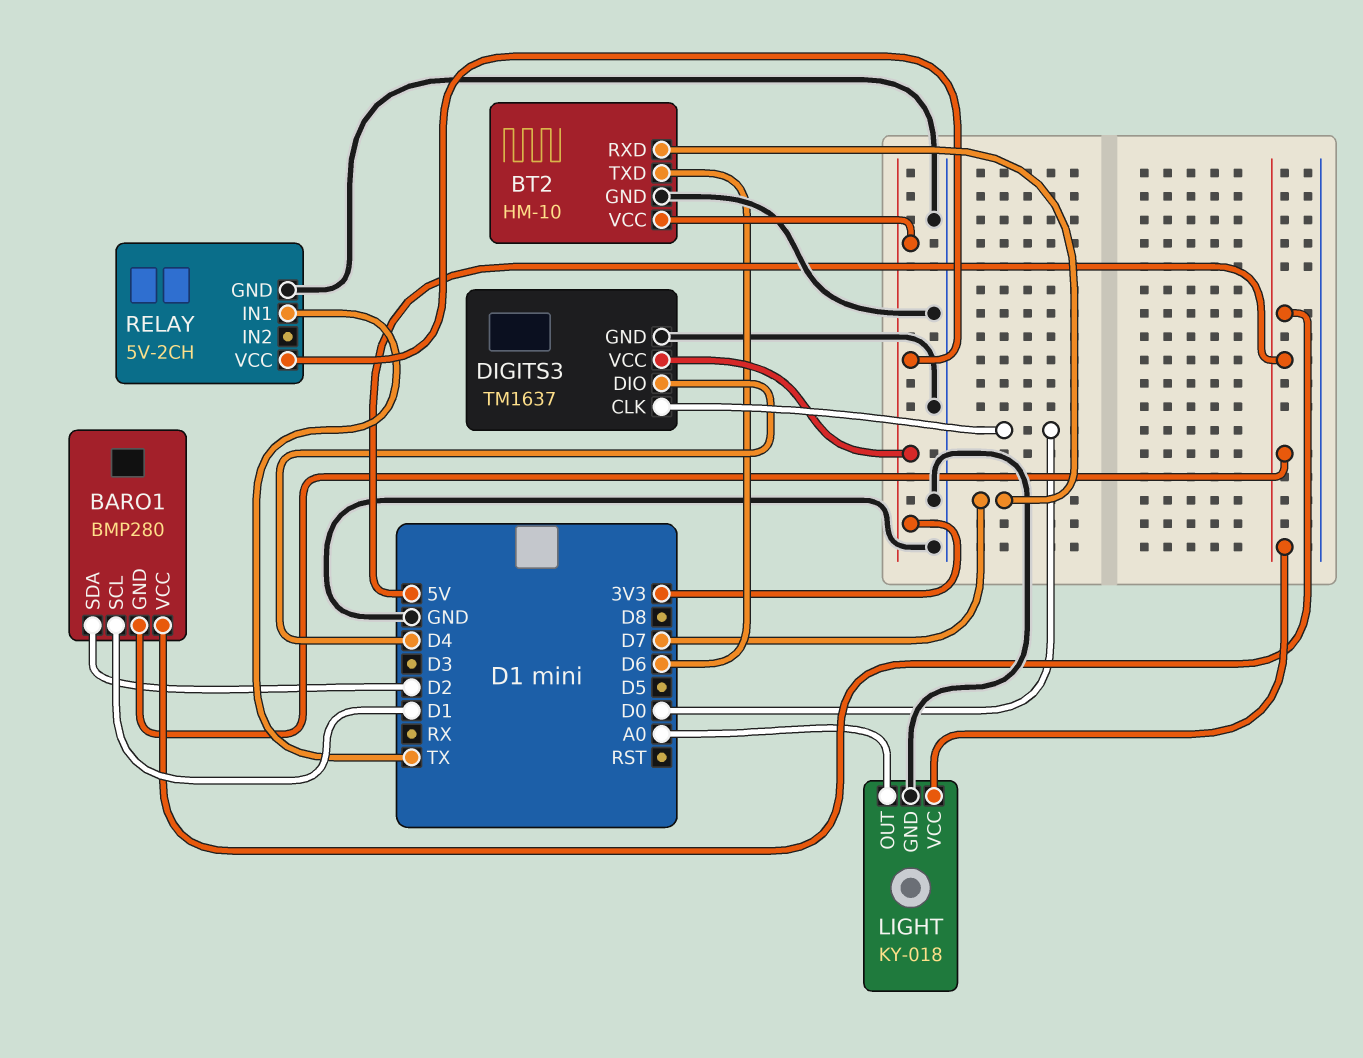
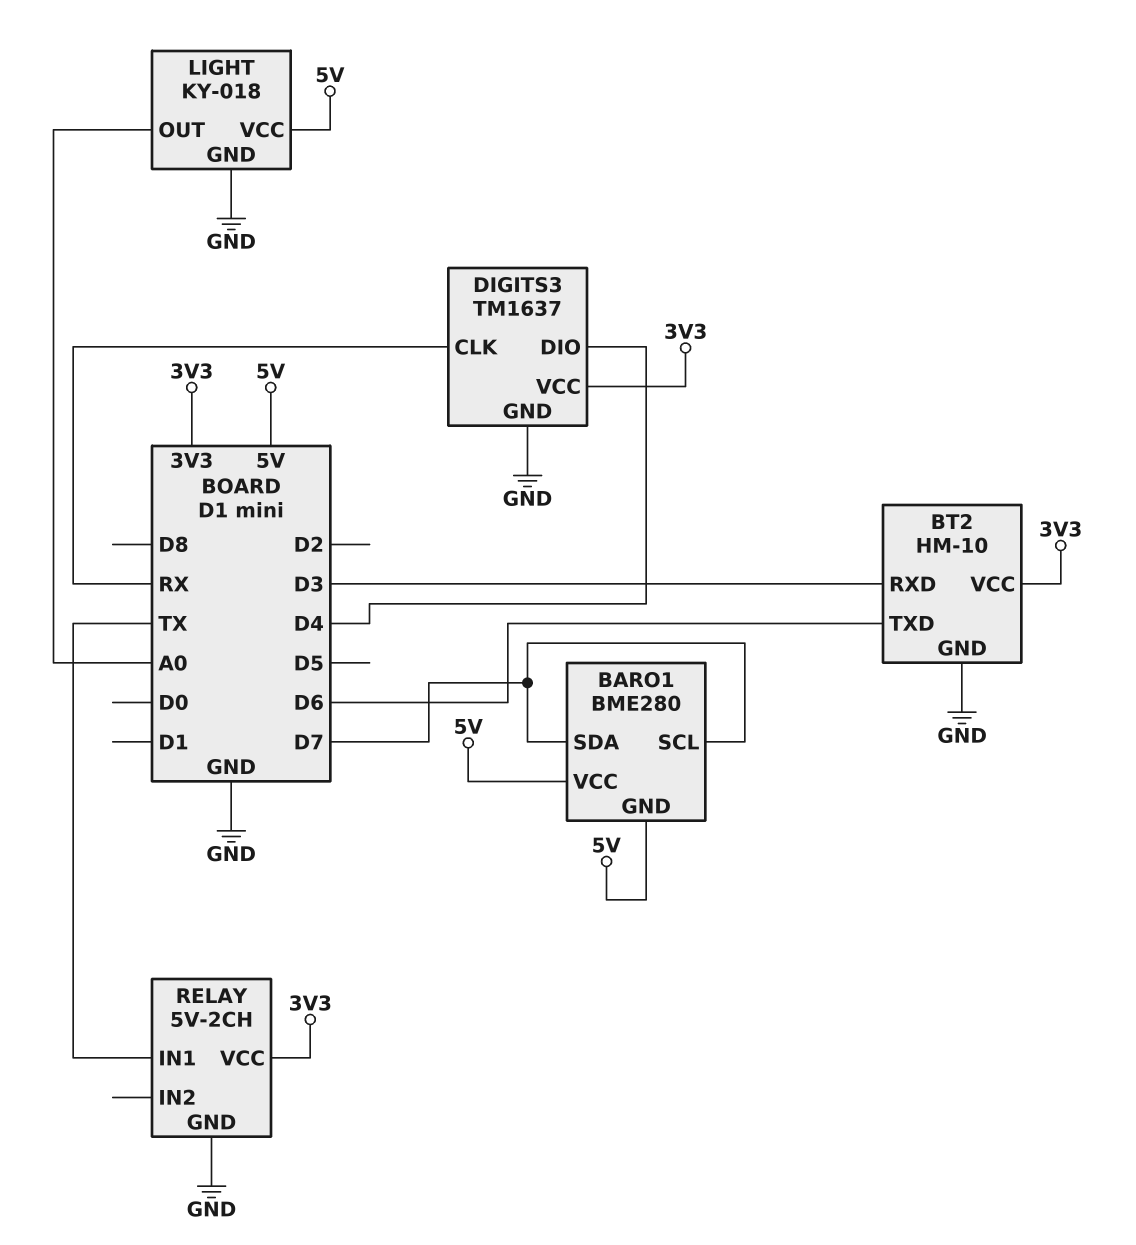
BARO1: BMP280 -> BME280
BARO1 pin SCL: D1 -> D7
BARO1 pin SDA: D2 -> D7
BT2 pin RXD: D7 -> D3
DIGITS3 pin CLK: D0 -> RX

